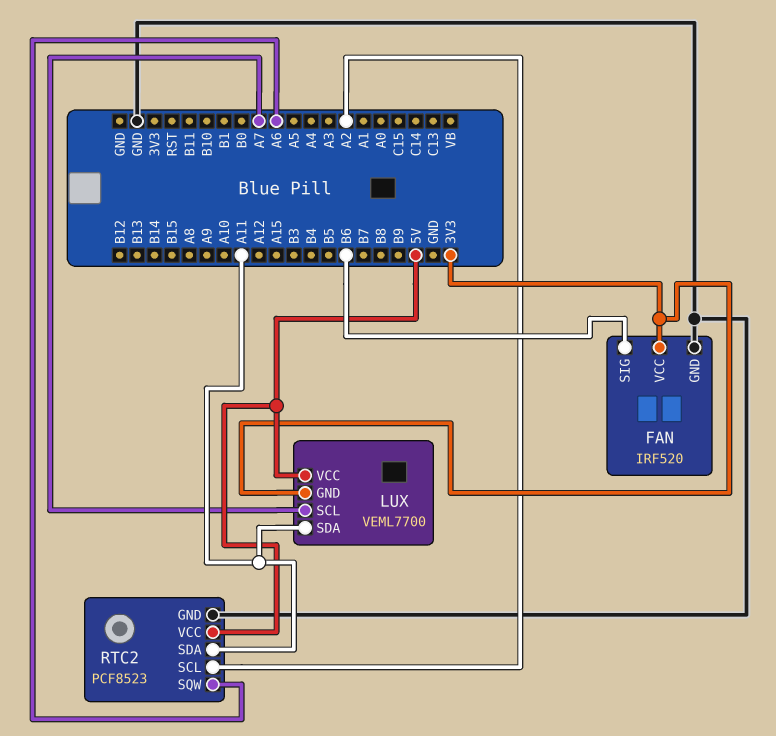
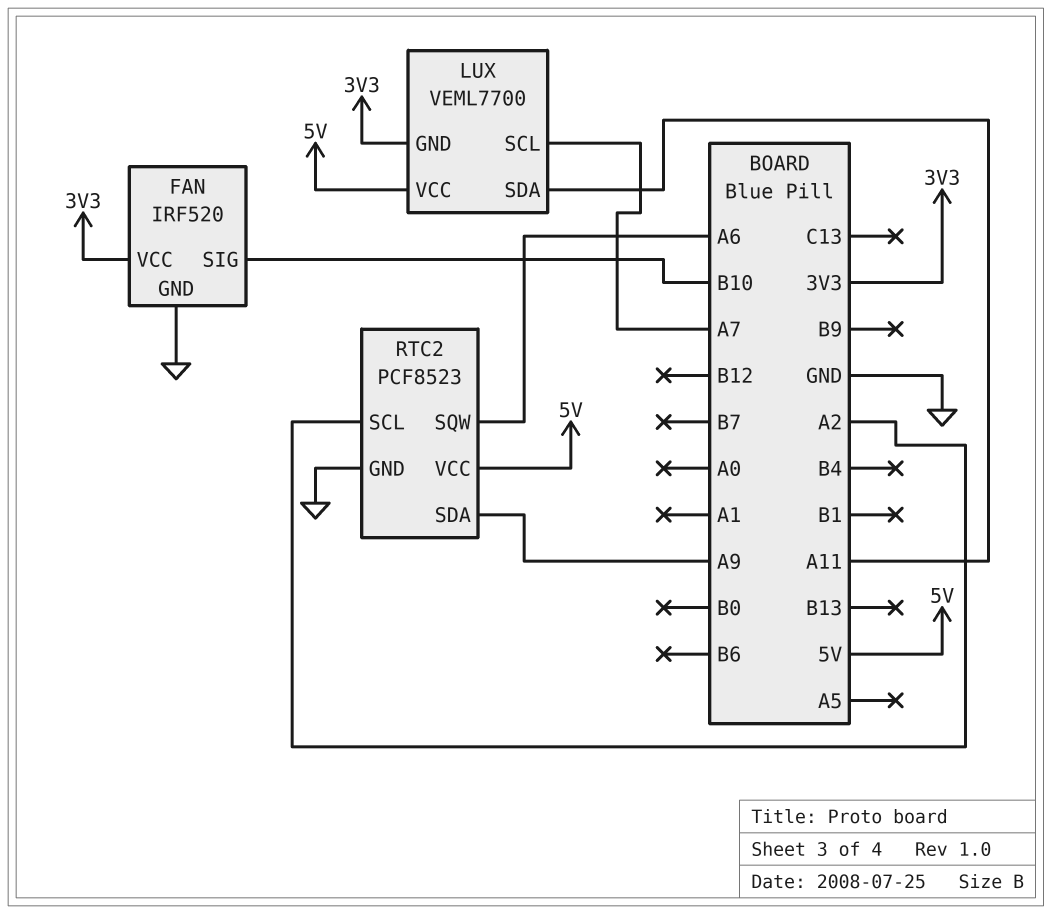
FAN pin SIG: B6 -> B10
RTC2 pin SDA: A11 -> A9

